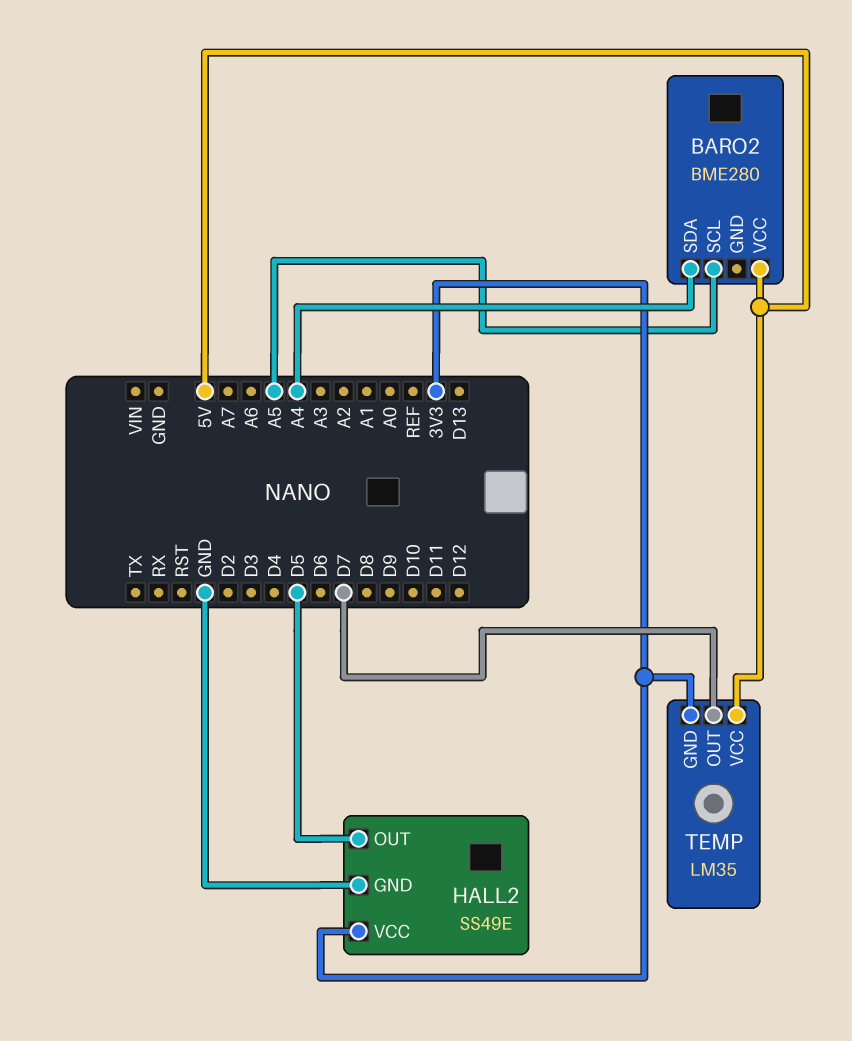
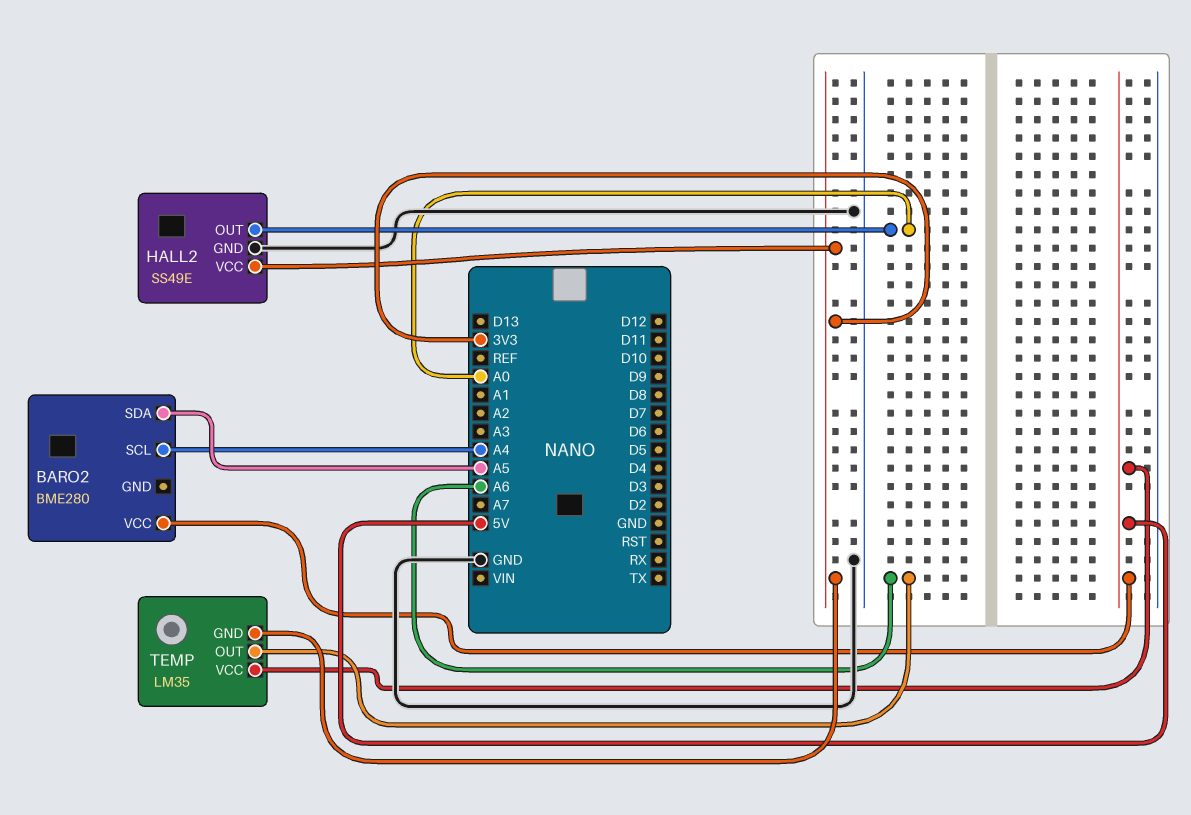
BARO2 pin SCL: A5 -> A4
BARO2 pin SDA: A4 -> A5
HALL2 pin OUT: D5 -> A0
TEMP pin OUT: D7 -> A6

